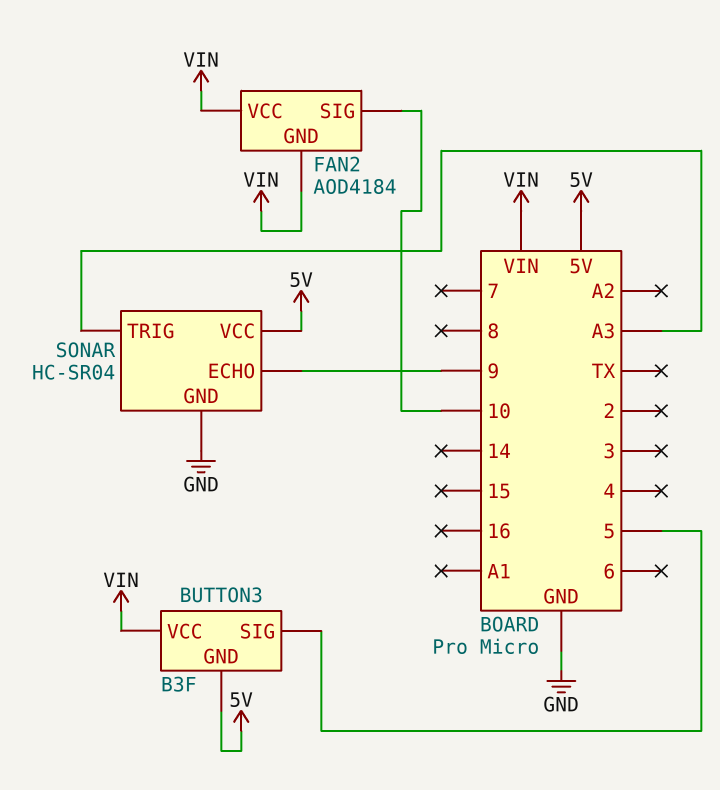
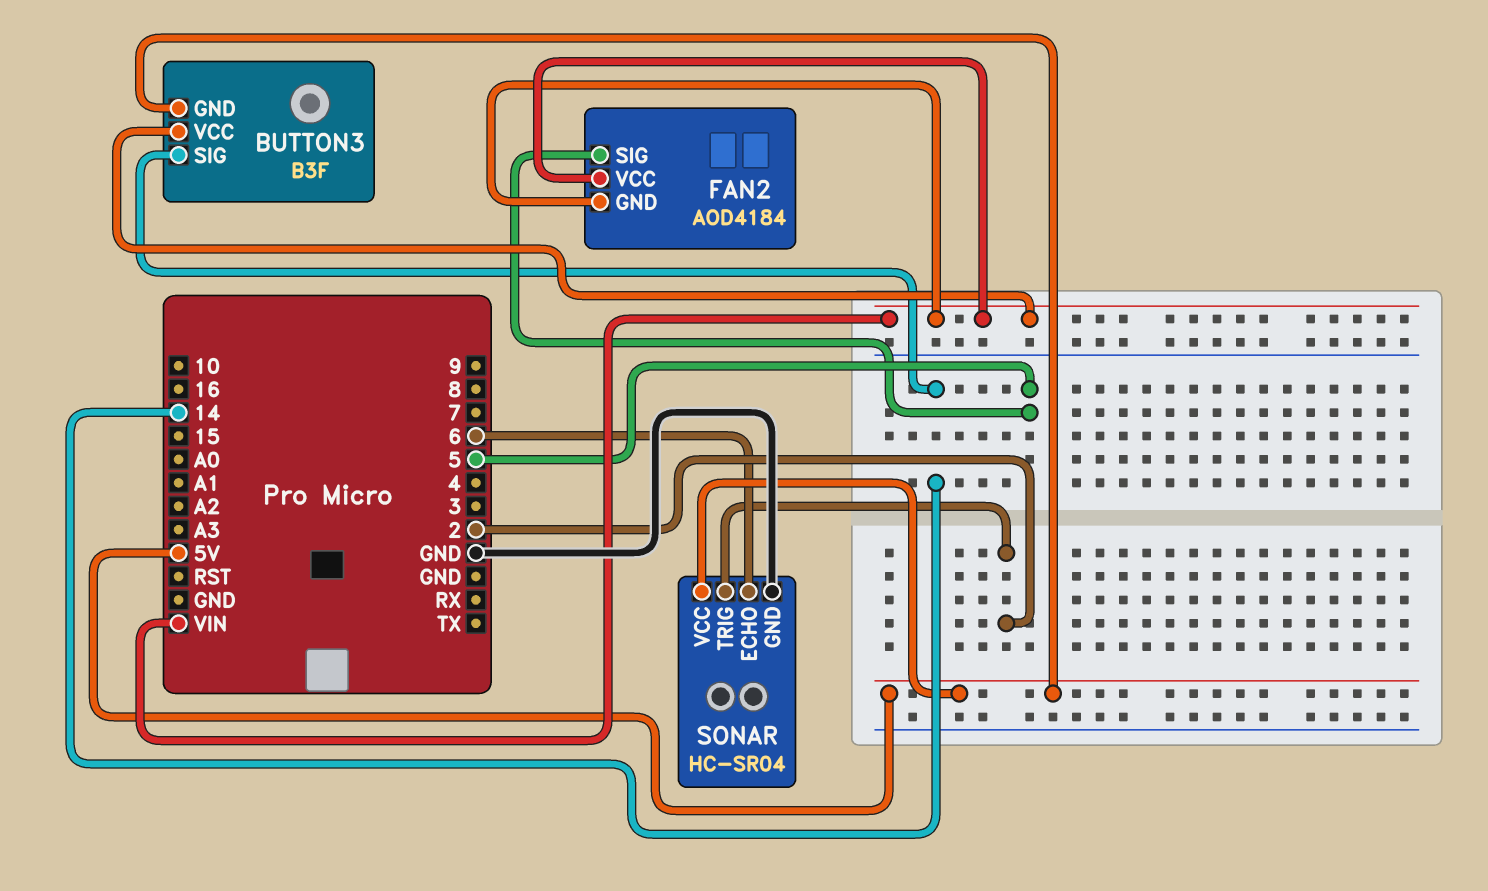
BUTTON3 pin SIG: 5 -> 14
FAN2 pin SIG: 10 -> 5
SONAR pin ECHO: 9 -> 6
SONAR pin TRIG: A3 -> 2

